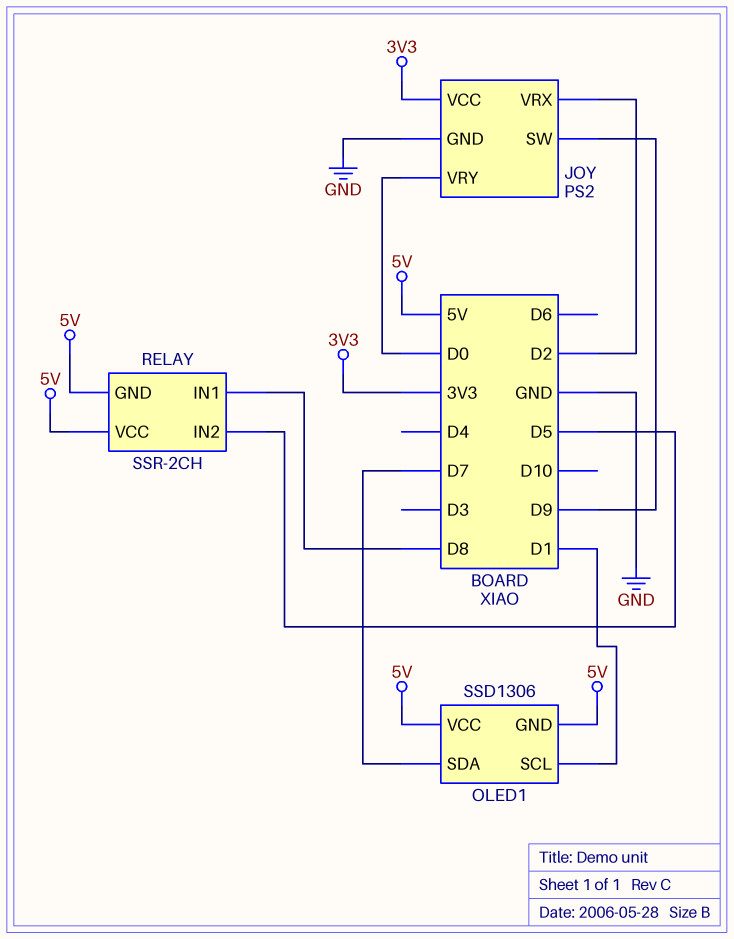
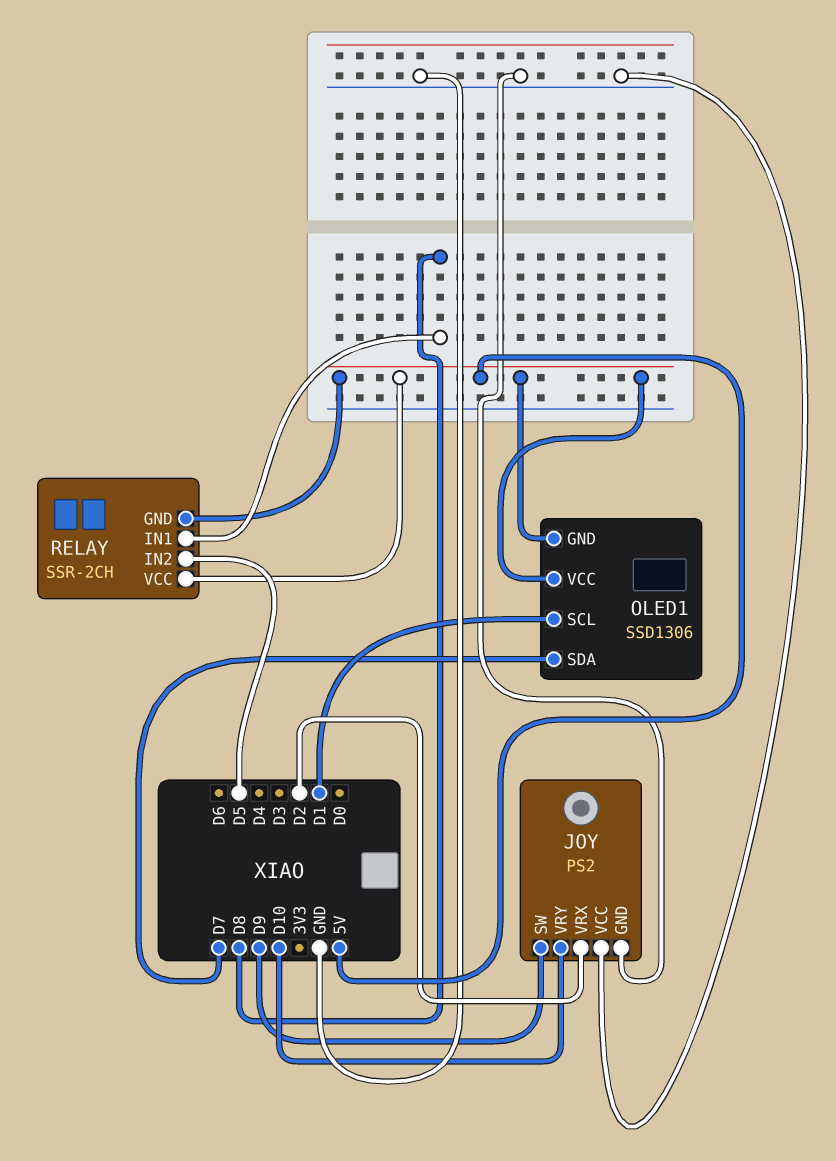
JOY pin VCC: 3V3 -> GND
JOY pin VRY: D0 -> D10

